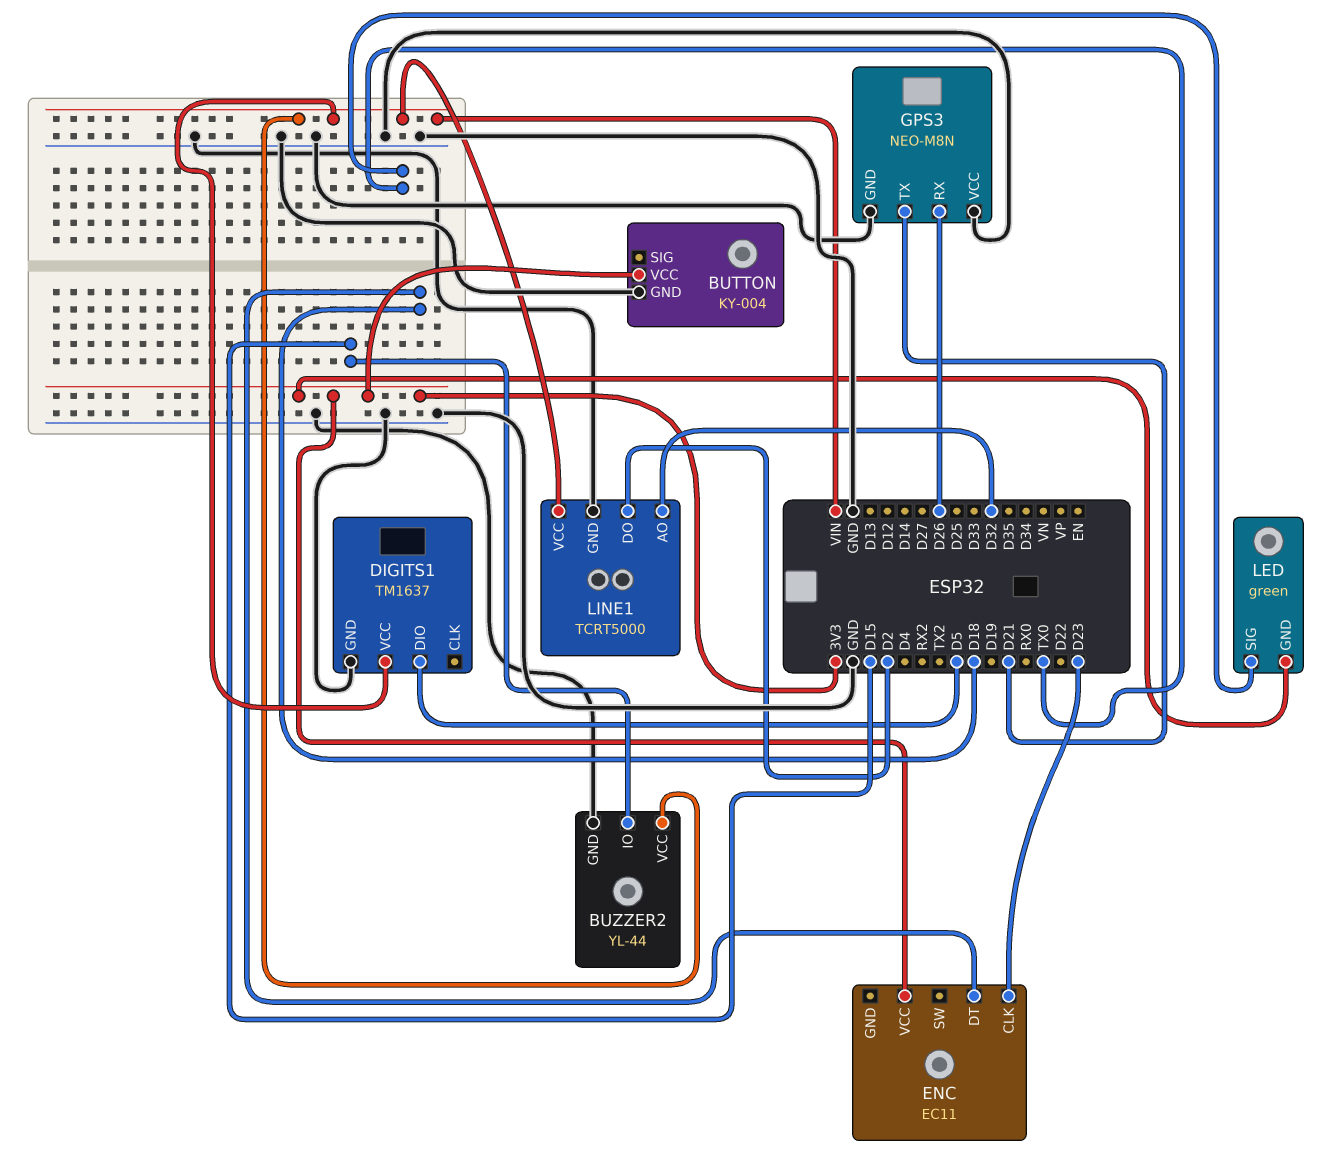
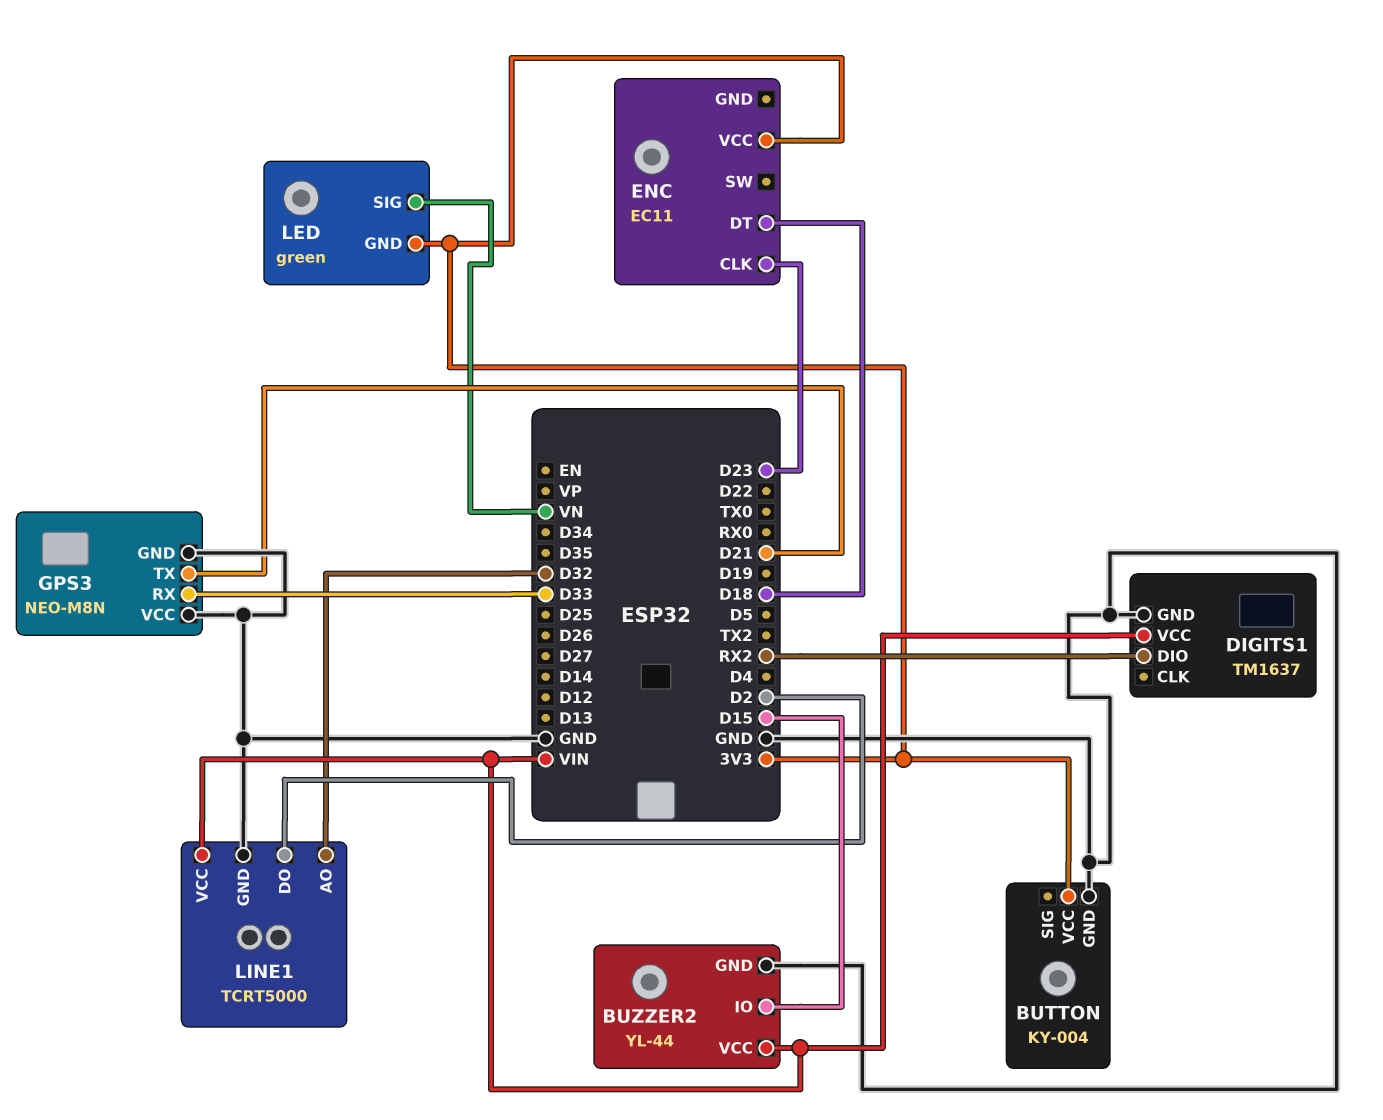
DIGITS1 pin DIO: D5 -> RX2
GPS3 pin RX: D26 -> D33
LED pin SIG: TX0 -> VN

